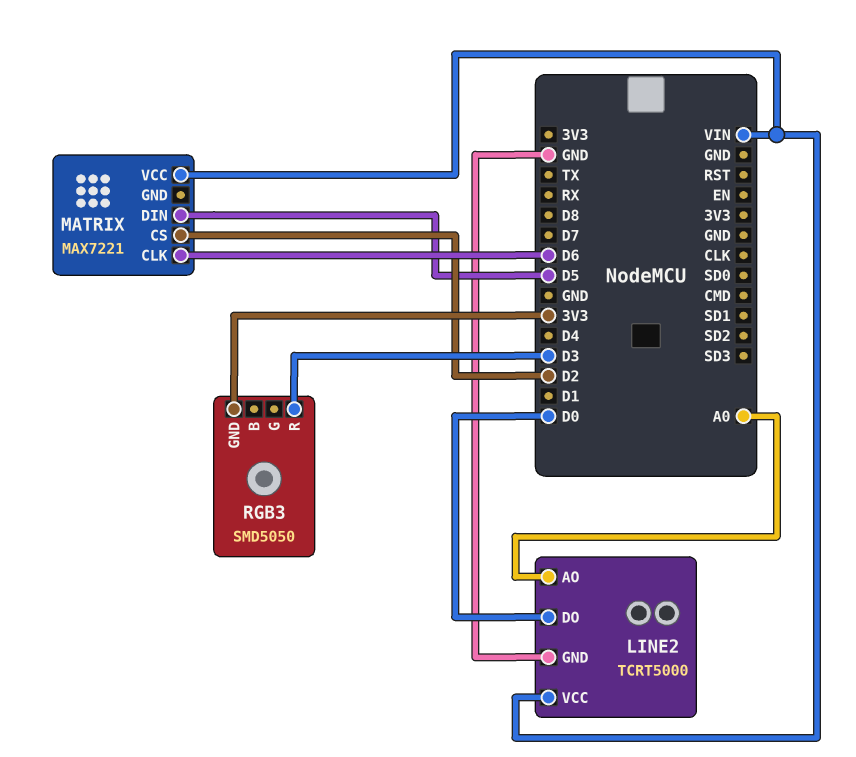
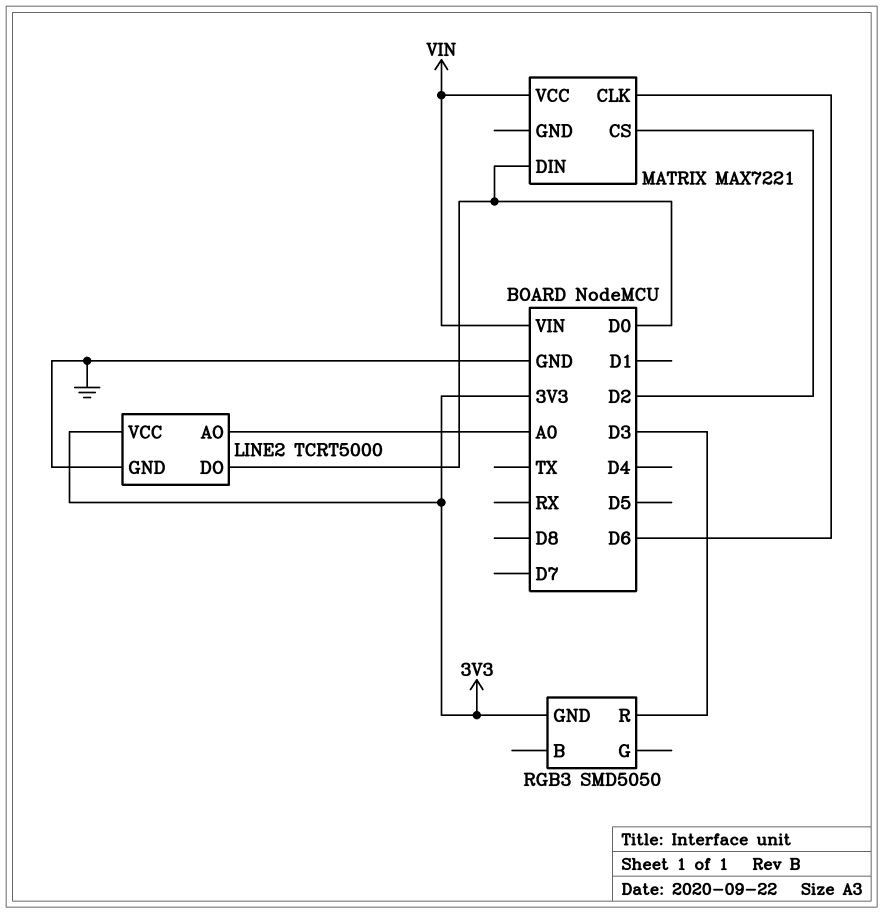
LINE2 pin VCC: VIN -> 3V3
MATRIX pin DIN: D5 -> D0

